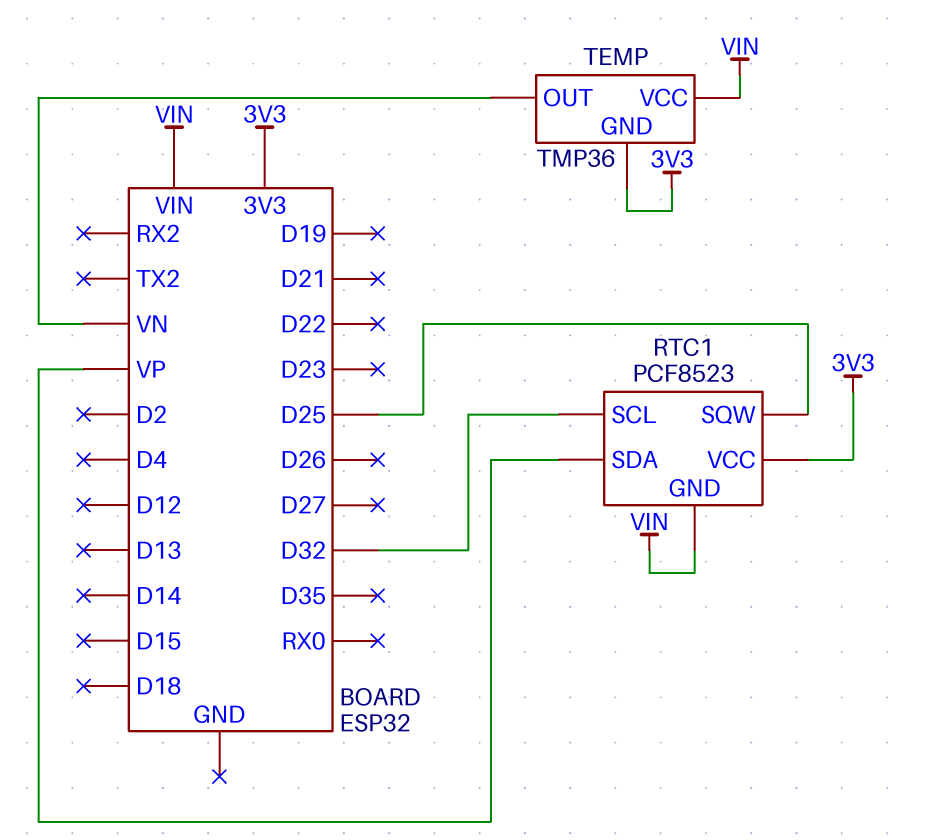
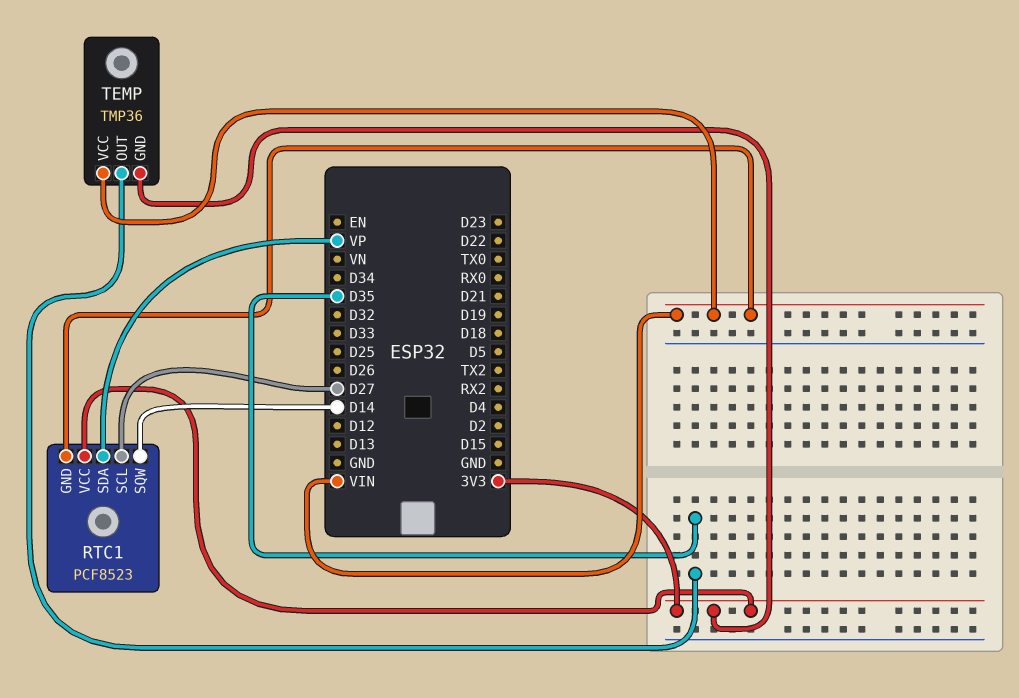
RTC1 pin SCL: D32 -> D27
RTC1 pin SQW: D25 -> D14
TEMP pin OUT: VN -> D35

